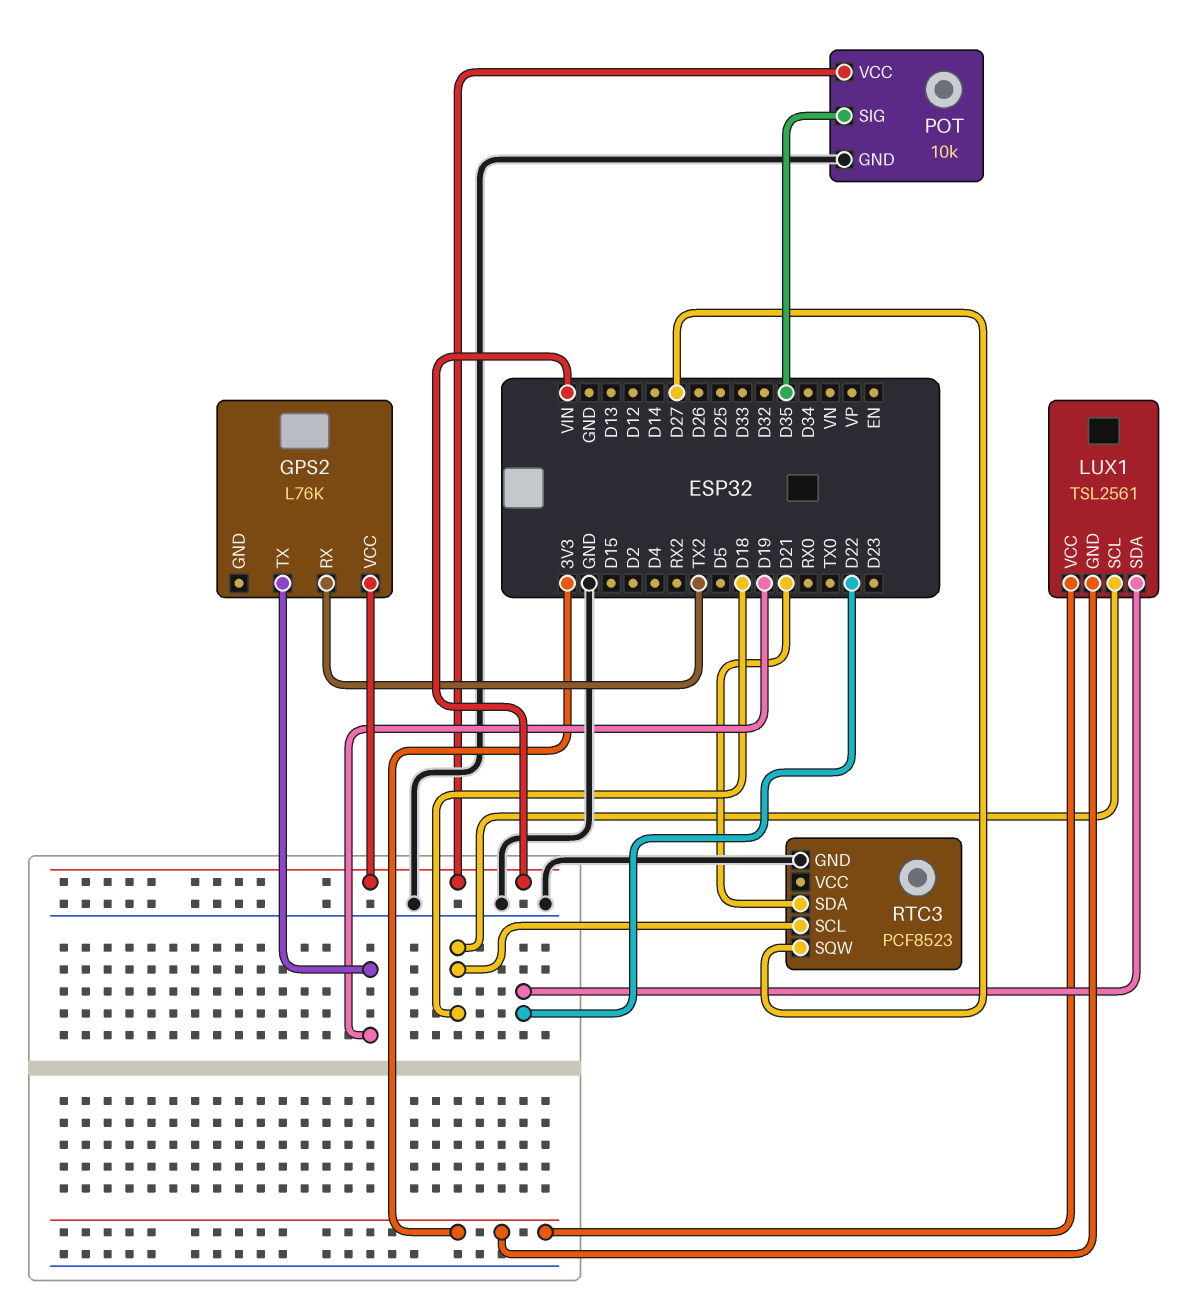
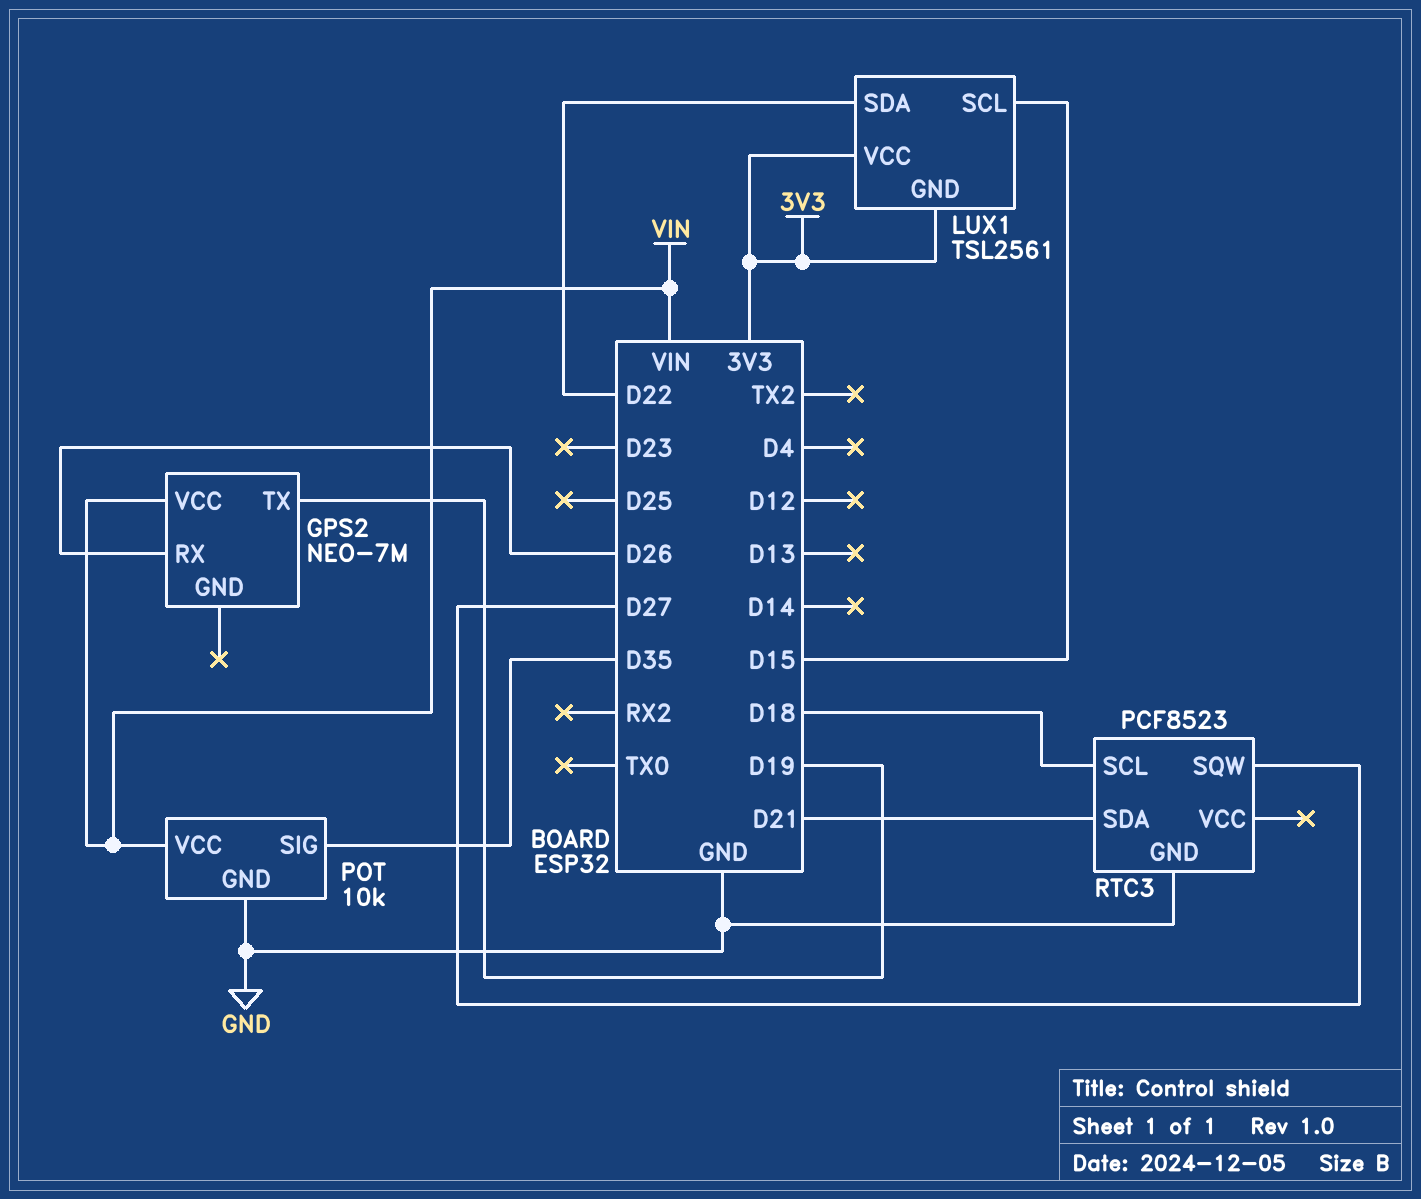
GPS2: L76K -> NEO-7M
GPS2 pin RX: TX2 -> D26
LUX1 pin SCL: D18 -> D15

